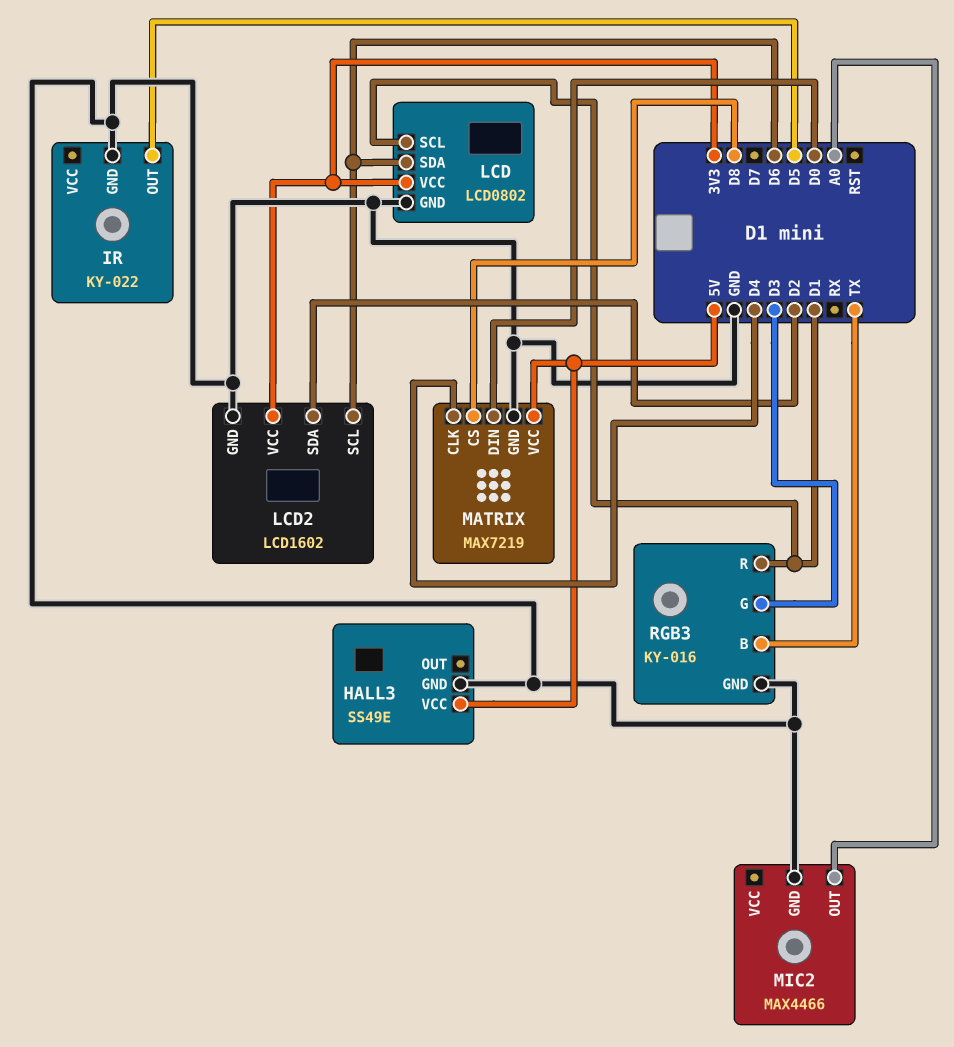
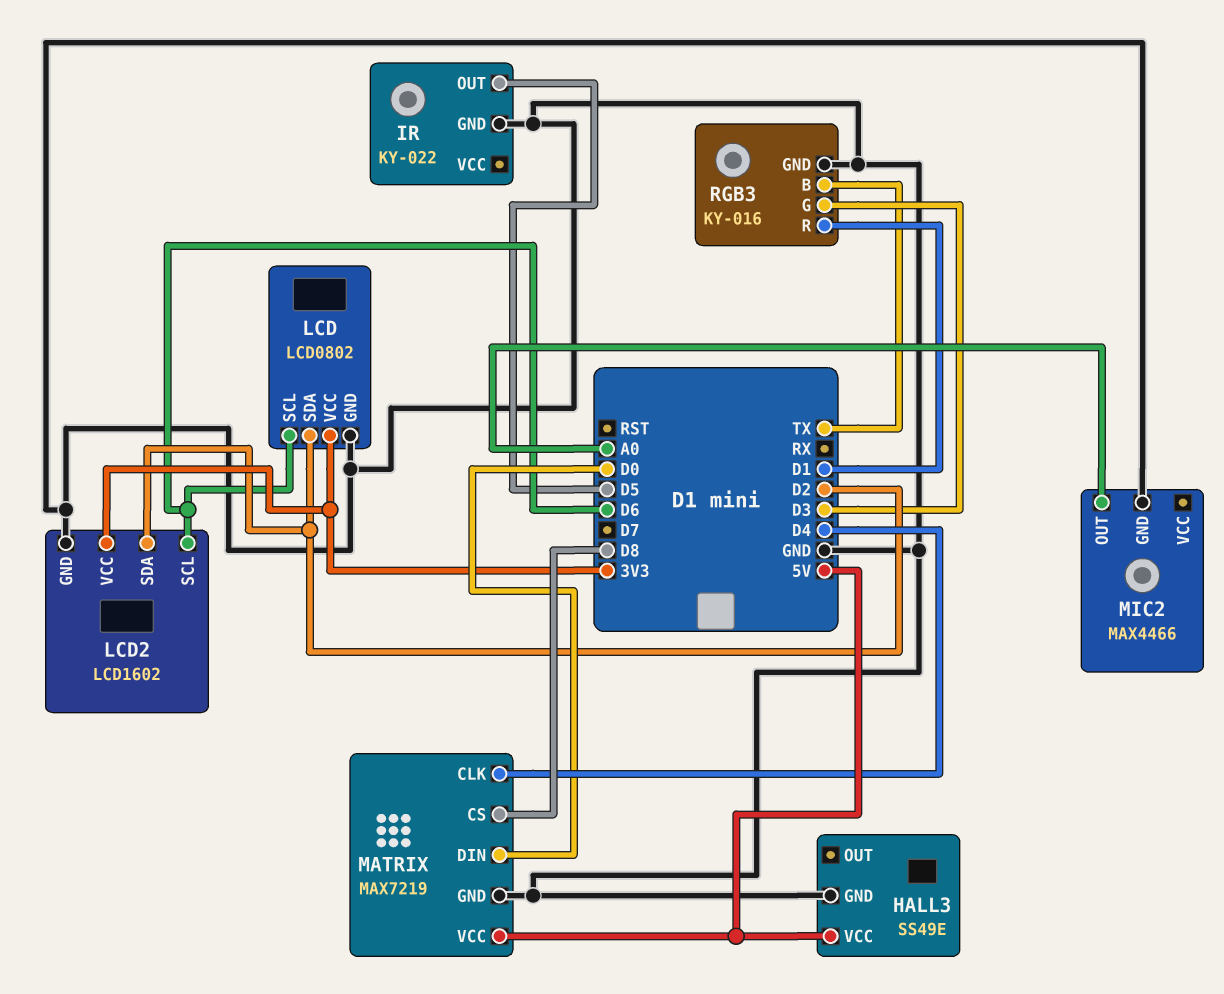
LCD pin SCL: D1 -> D6
LCD pin SDA: D6 -> D2

